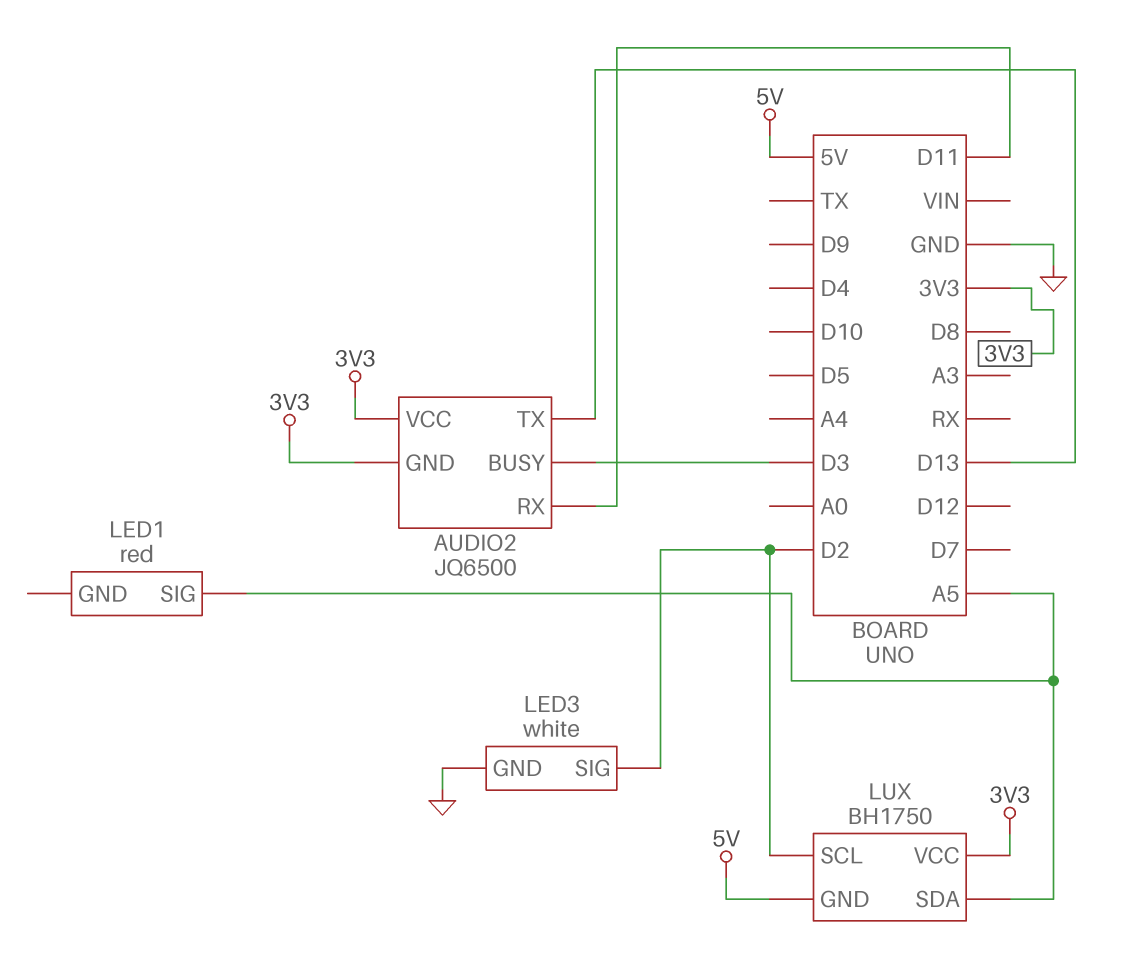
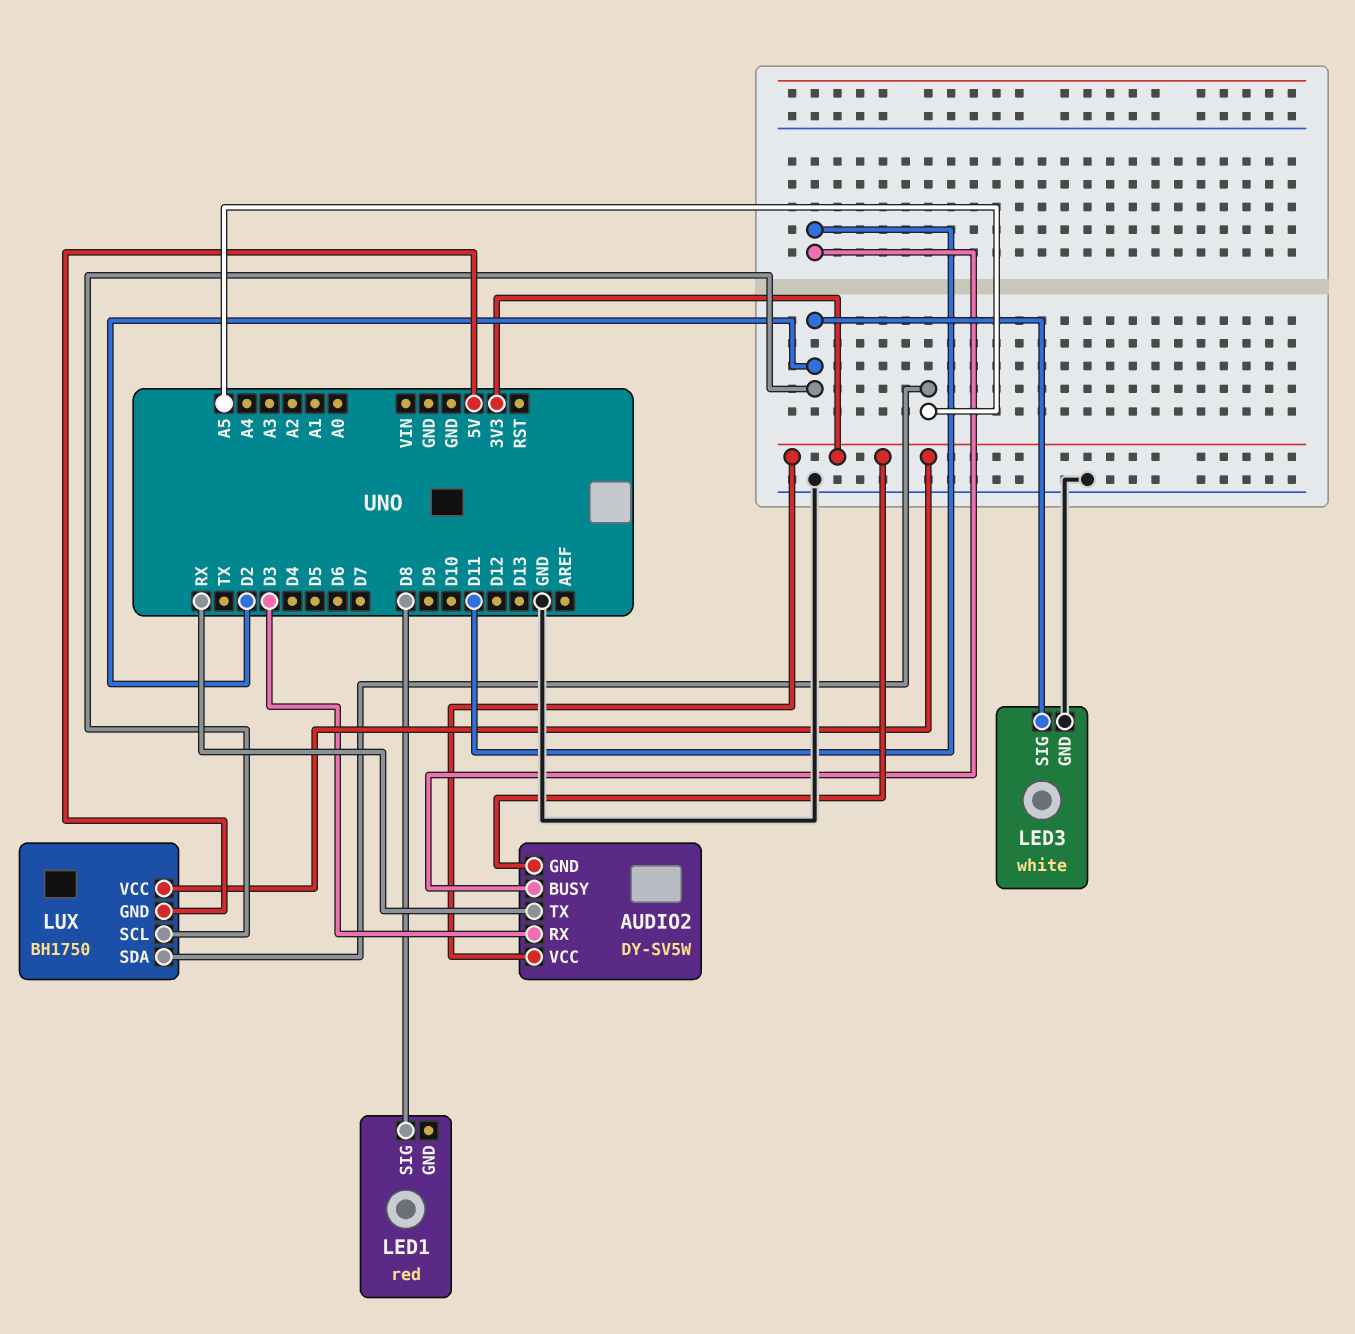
AUDIO2: JQ6500 -> DY-SV5W
AUDIO2 pin BUSY: D3 -> D11
AUDIO2 pin RX: D11 -> D3
AUDIO2 pin TX: D13 -> RX
LED1 pin SIG: A5 -> D8

